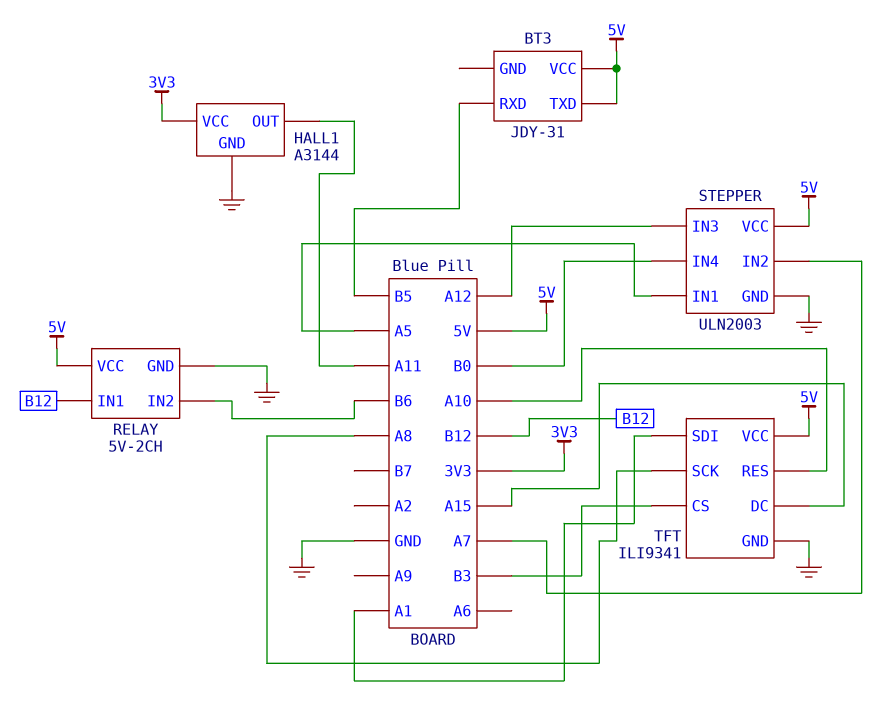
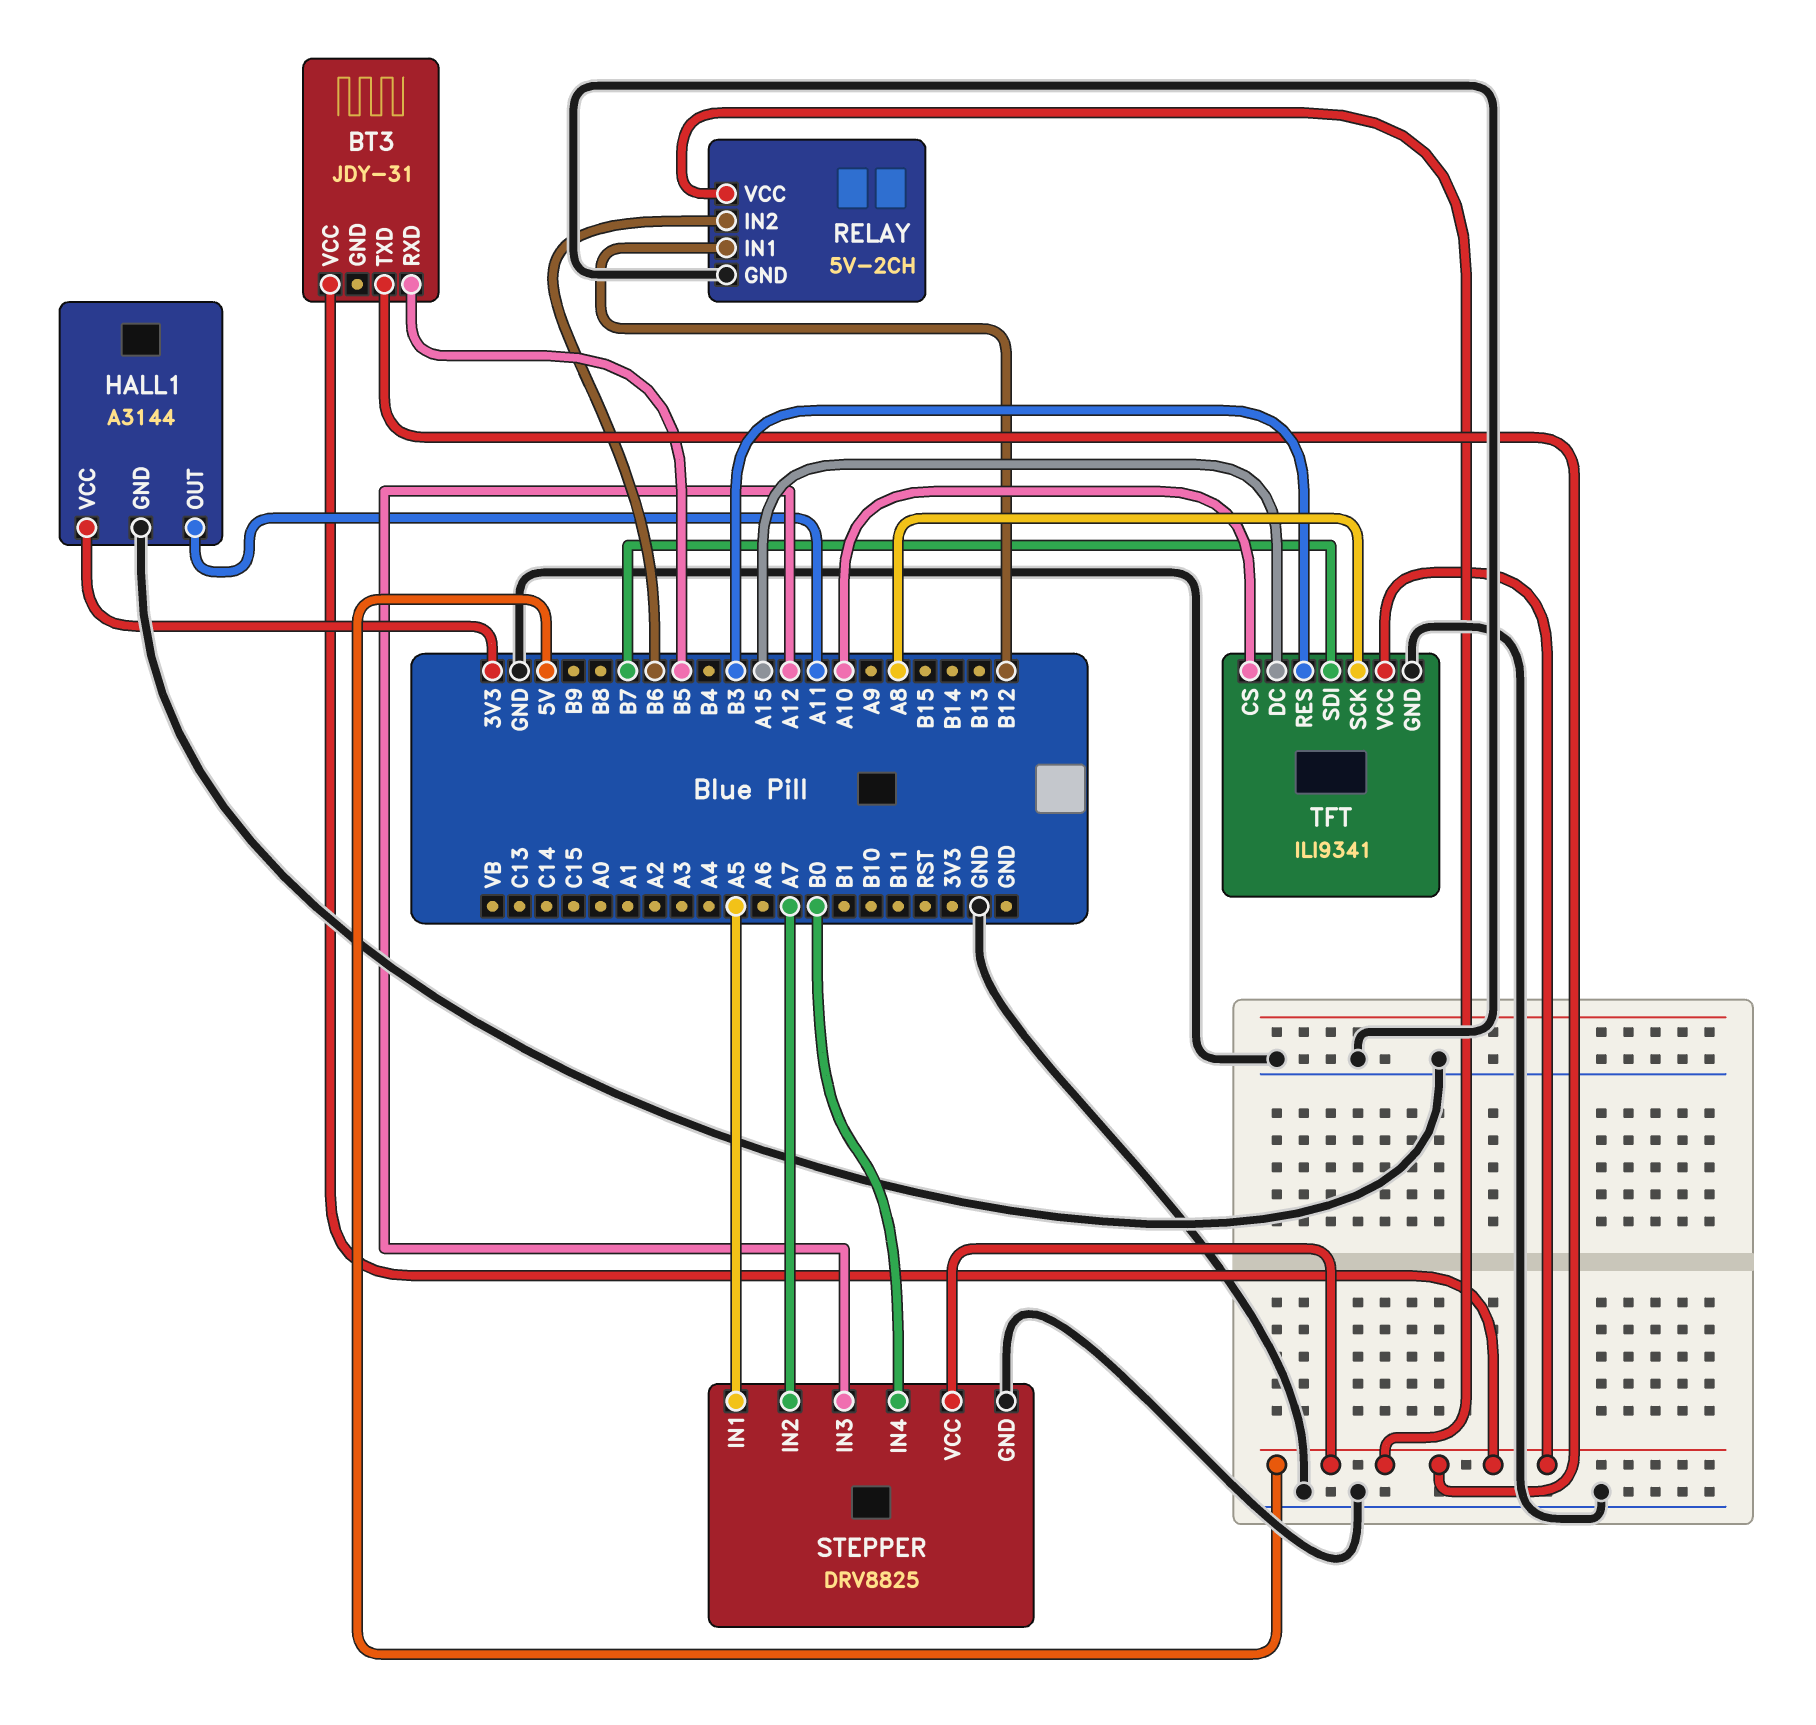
STEPPER: ULN2003 -> DRV8825
TFT pin CS: B3 -> A10
TFT pin RES: A10 -> B3
TFT pin SDI: A1 -> B7

